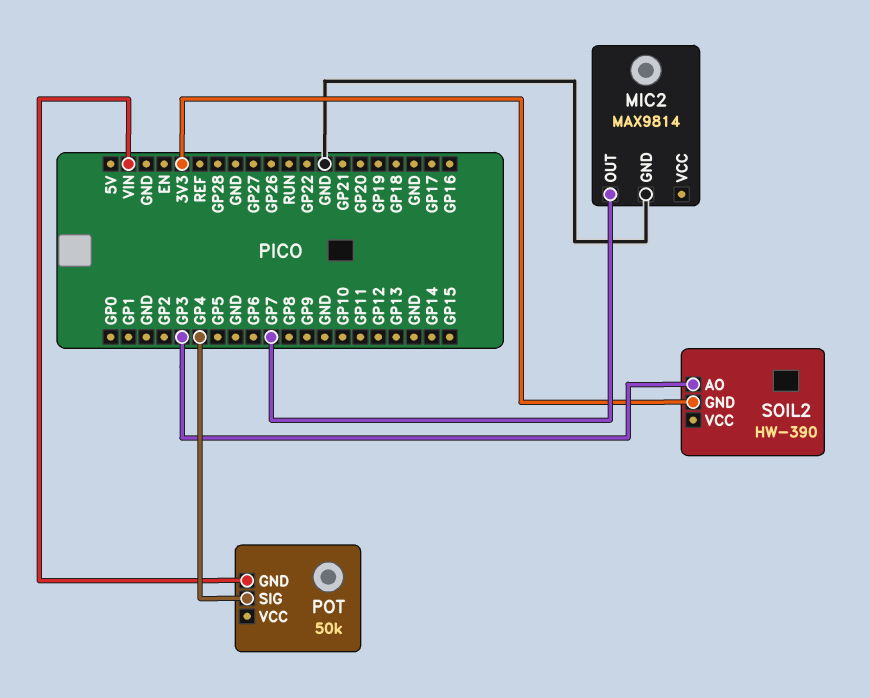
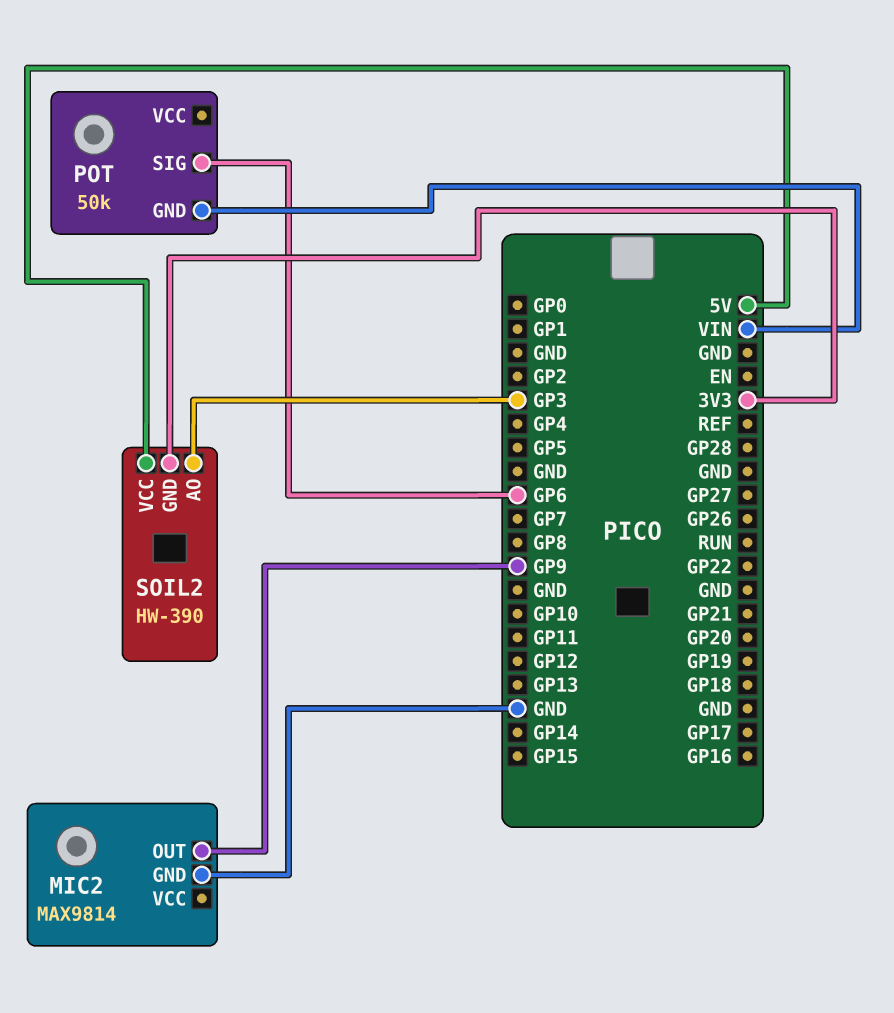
MIC2 pin OUT: GP7 -> GP9
POT pin SIG: GP4 -> GP6
SOIL2 pin VCC: none -> 5V

